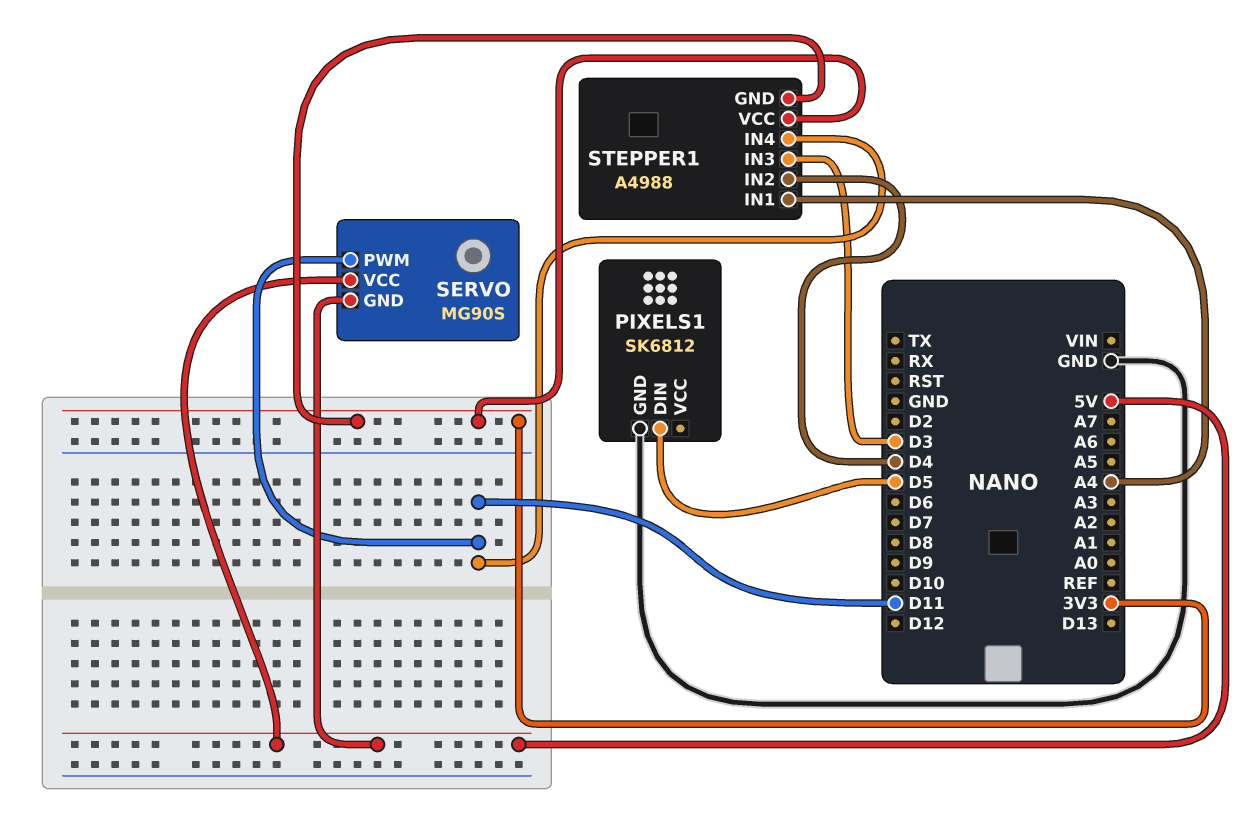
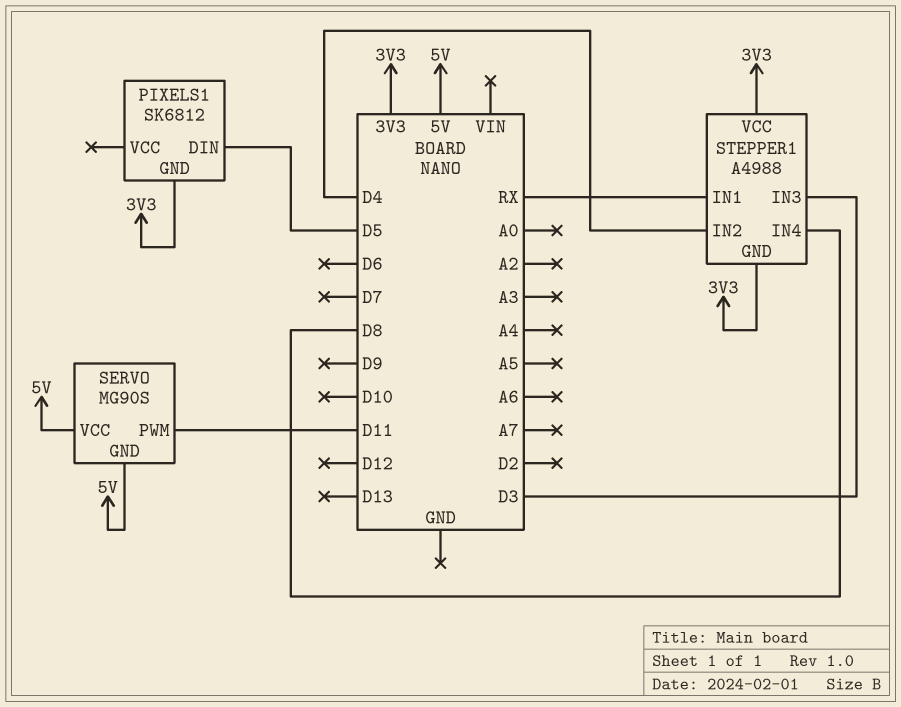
PIXELS1 pin GND: GND -> 3V3
STEPPER1 pin IN1: A4 -> RX
STEPPER1 pin IN4: D11 -> D8

